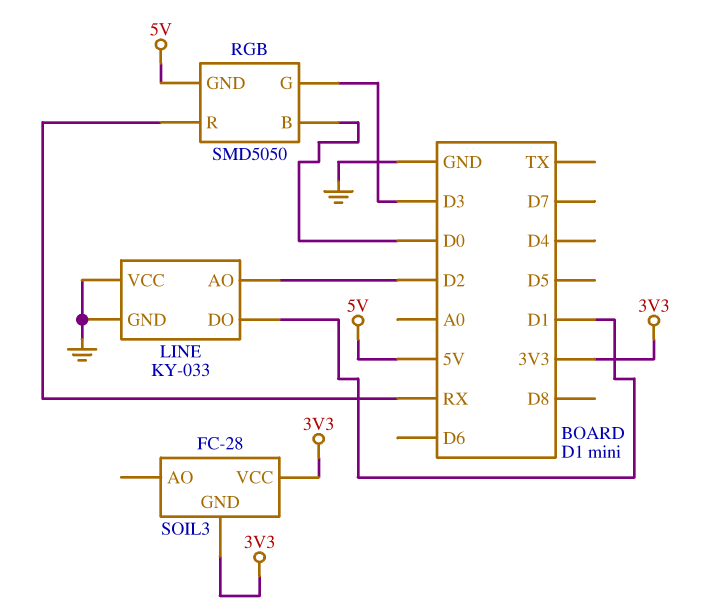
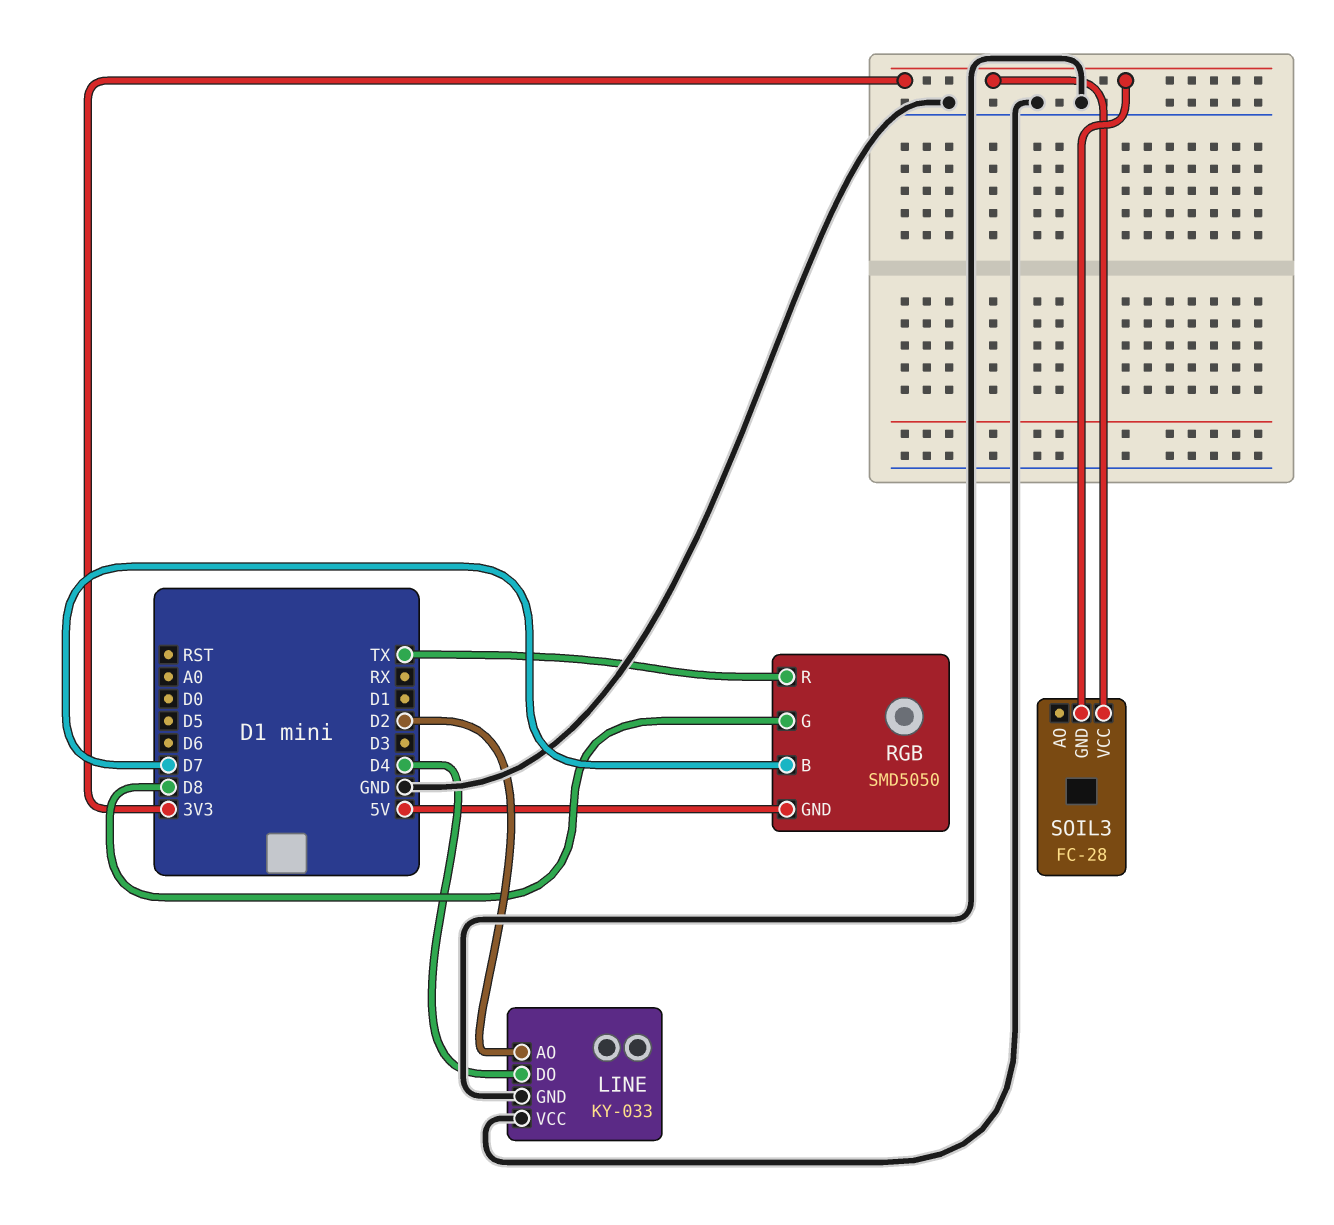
LINE pin DO: D1 -> D4
RGB pin B: D0 -> D7
RGB pin G: D3 -> D8
RGB pin R: RX -> TX

